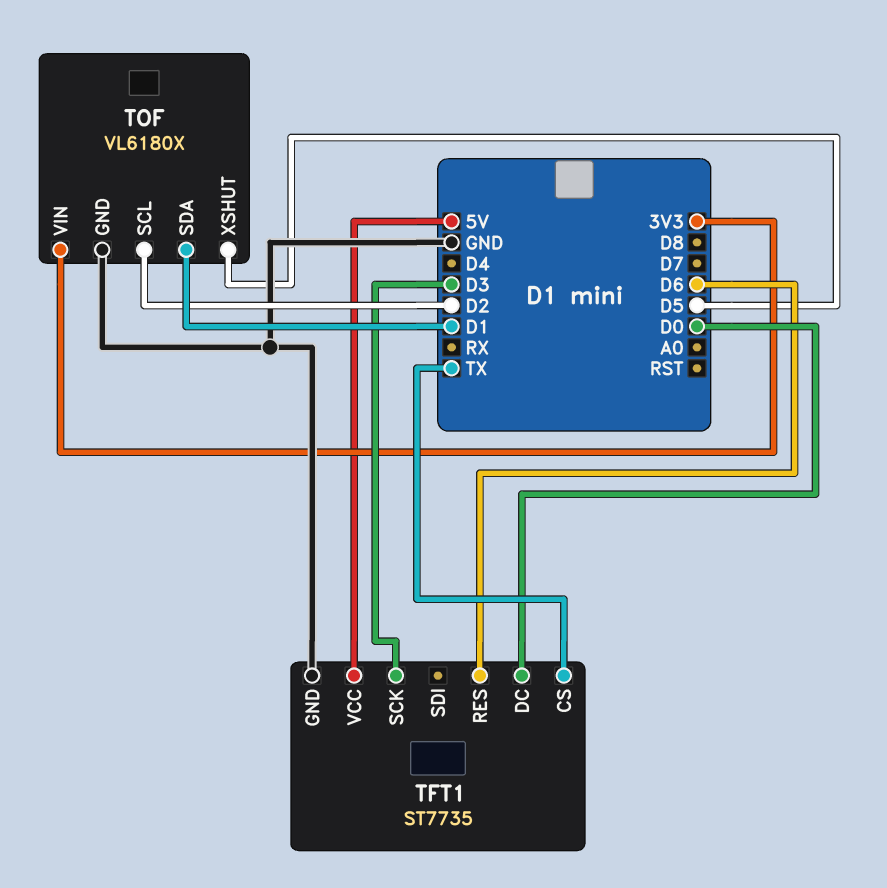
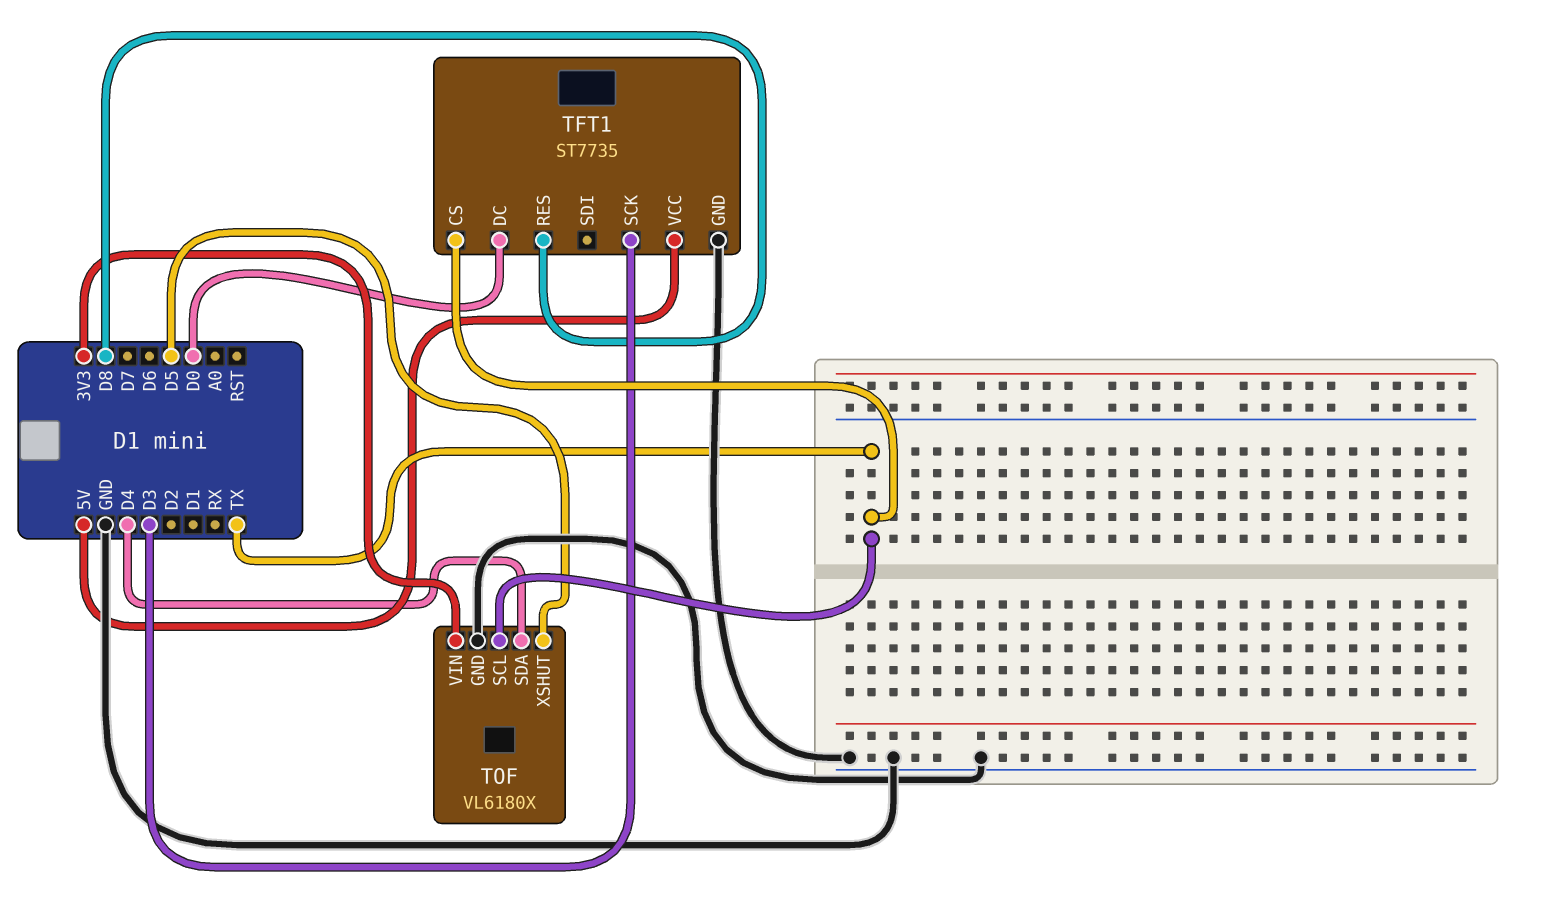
TFT1 pin RES: D6 -> D8
TOF pin SCL: D2 -> TX
TOF pin SDA: D1 -> D4

